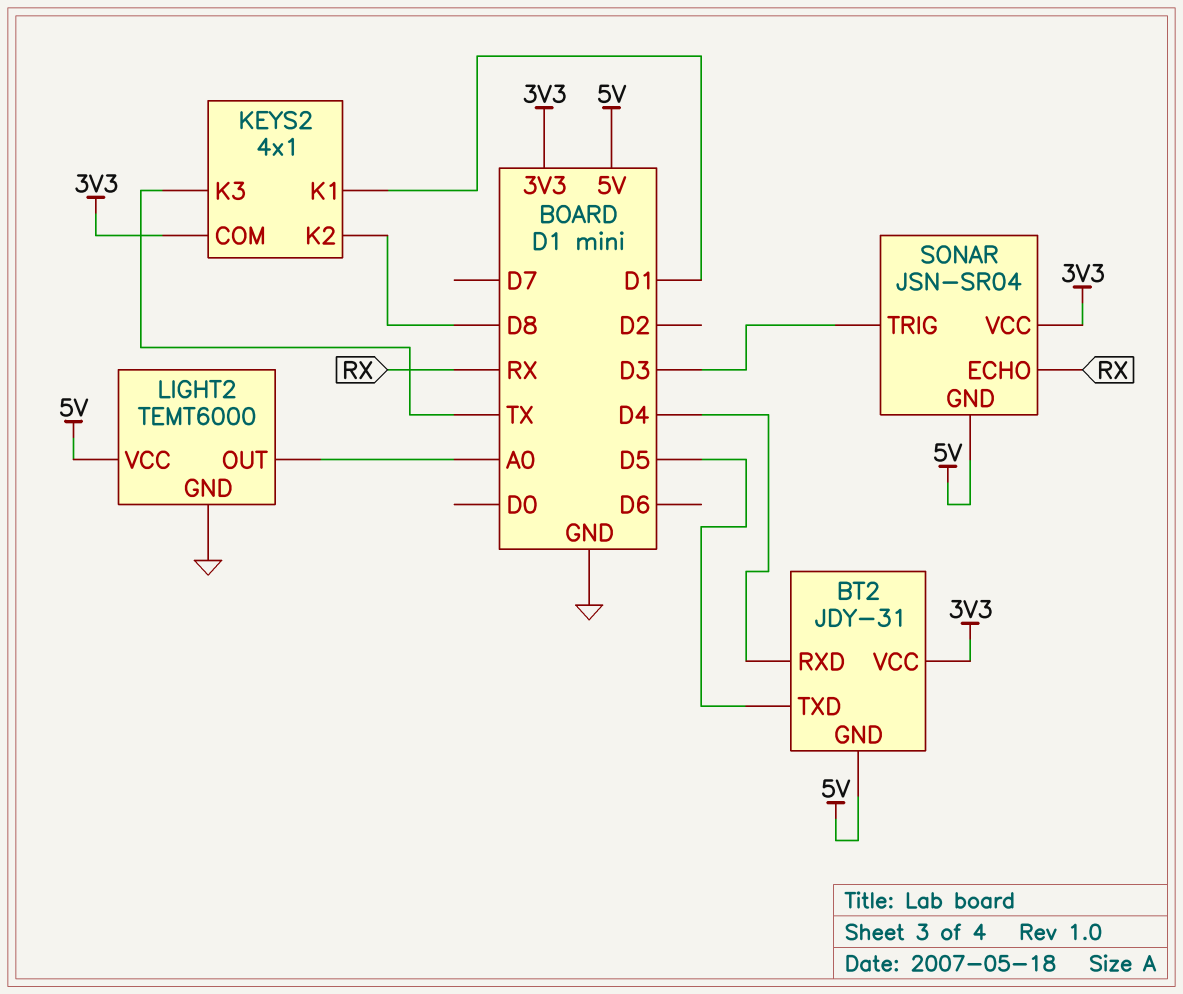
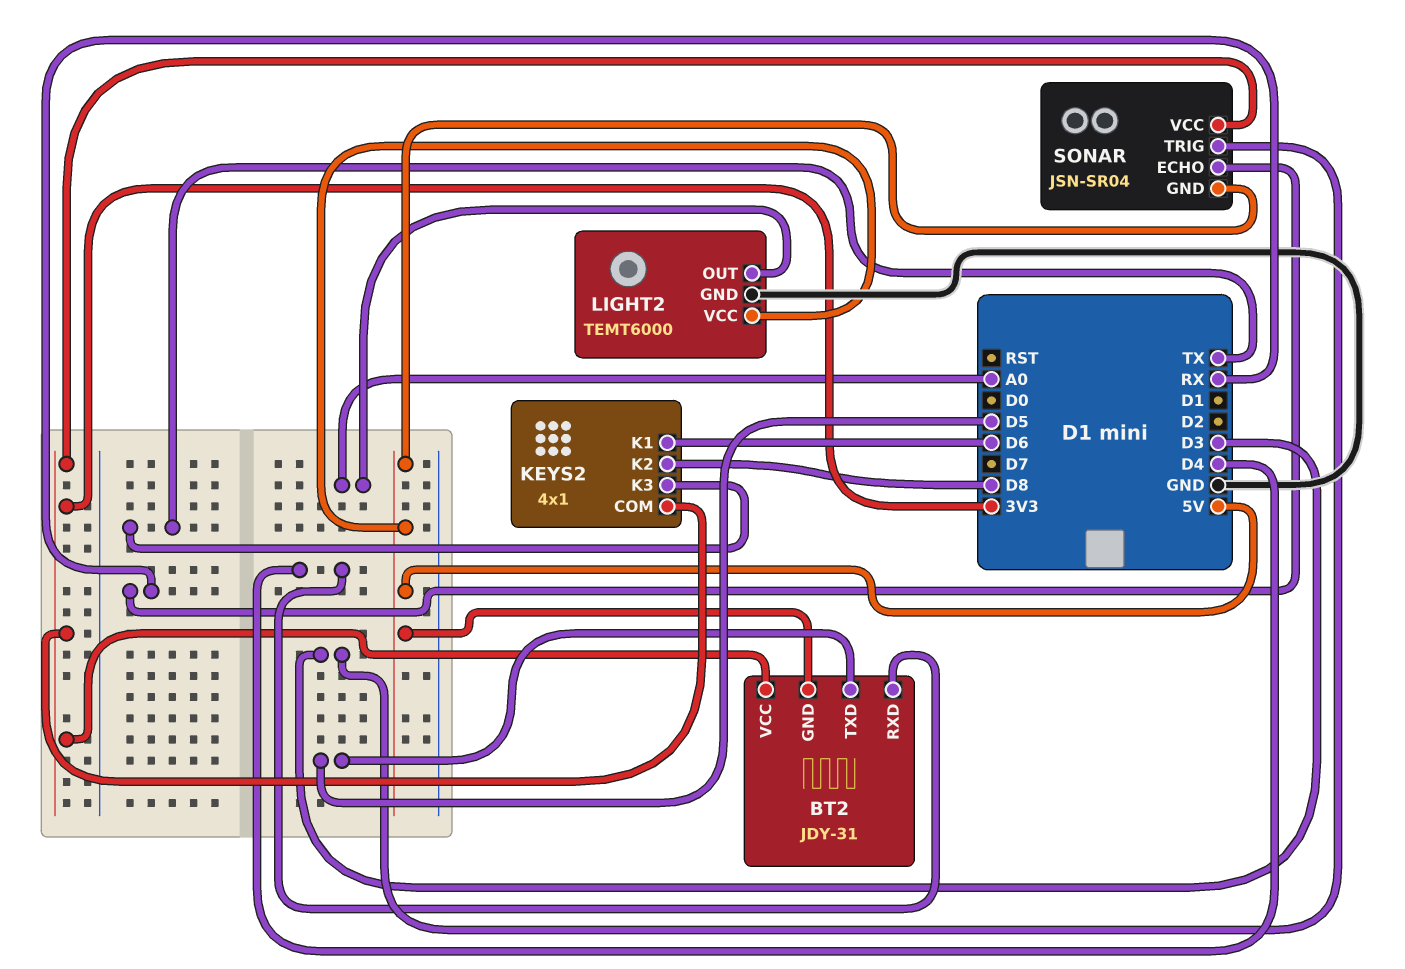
KEYS2 pin K1: D1 -> D6

